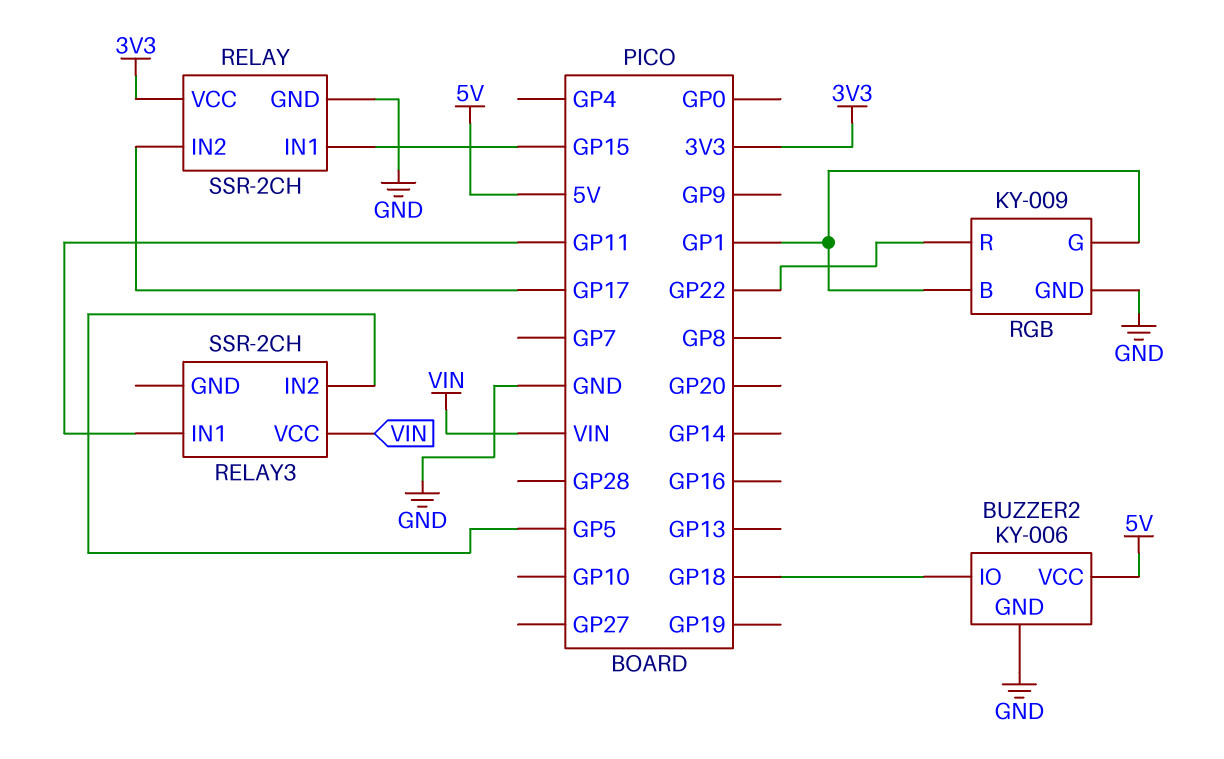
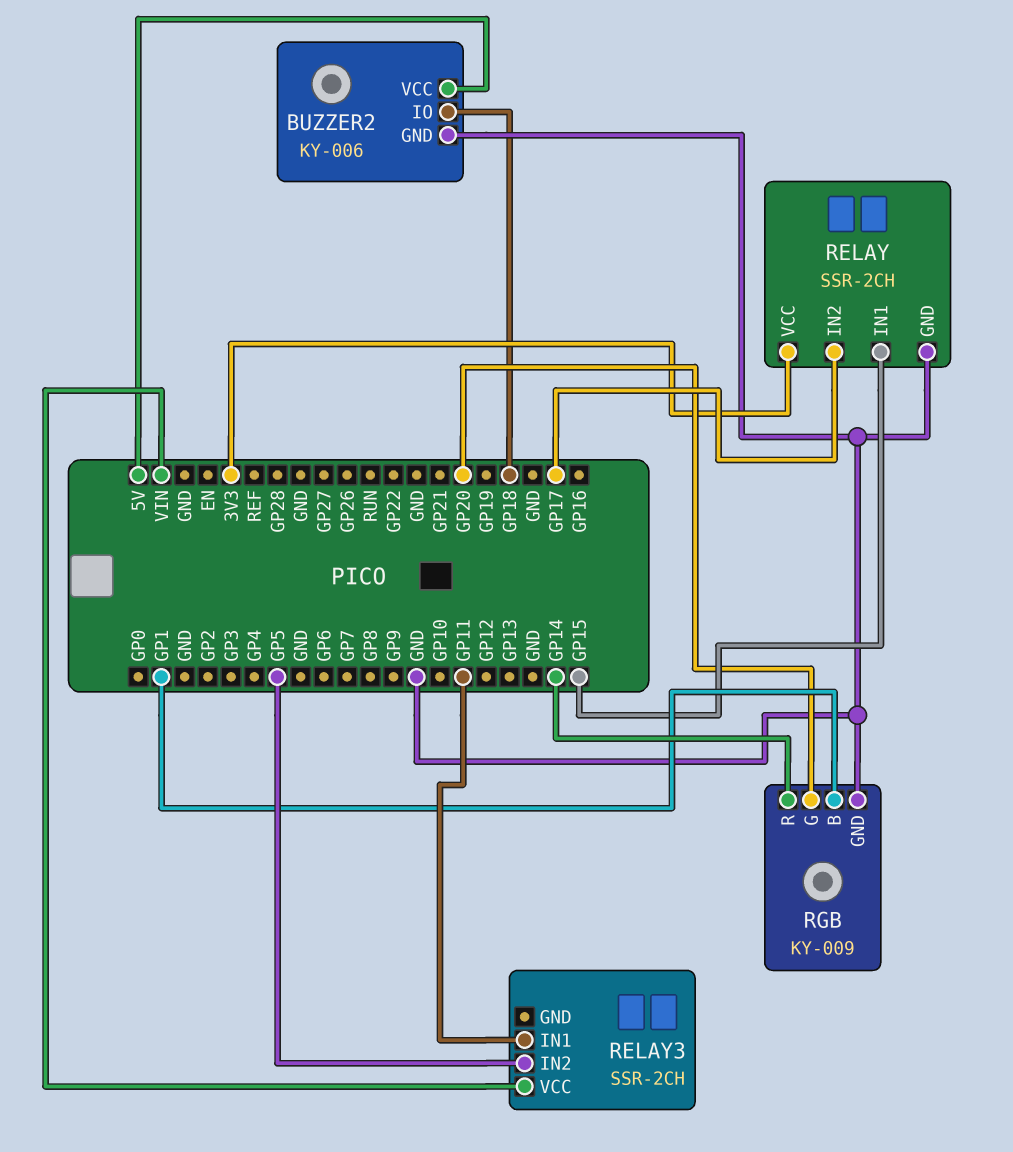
RGB pin G: GP1 -> GP20
RGB pin R: GP22 -> GP14

